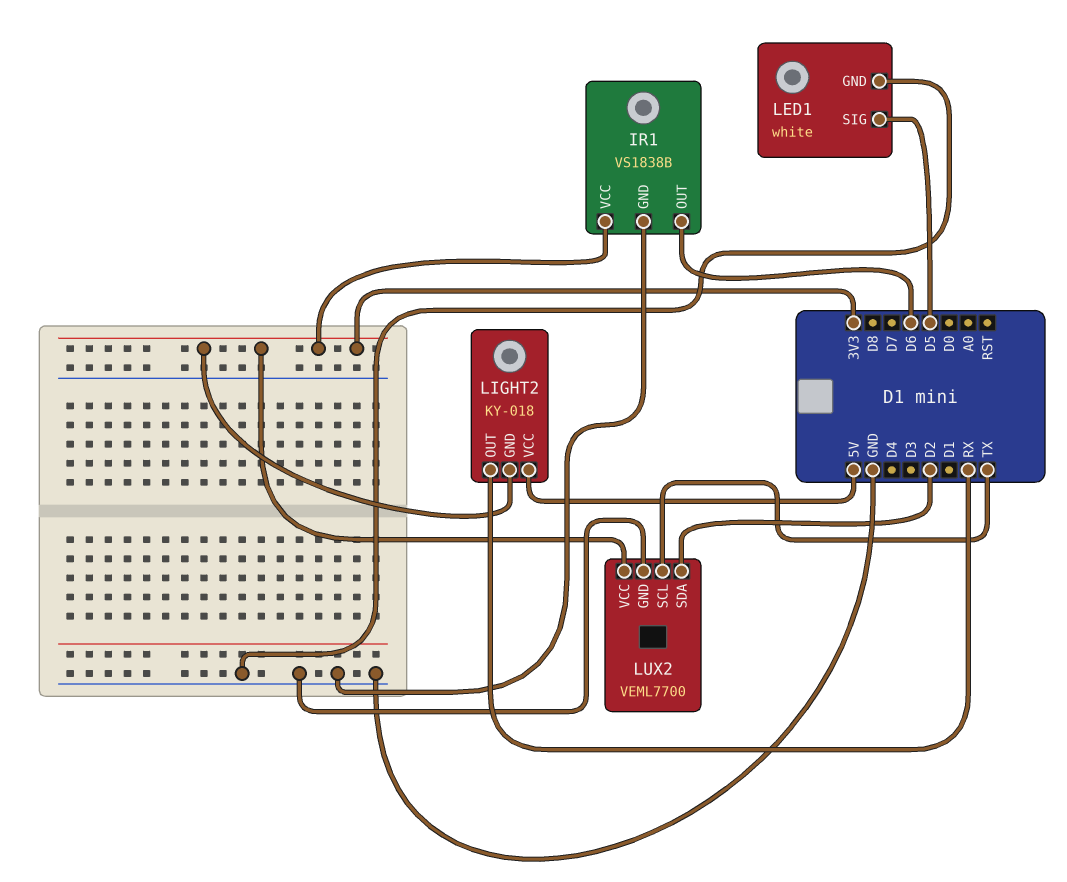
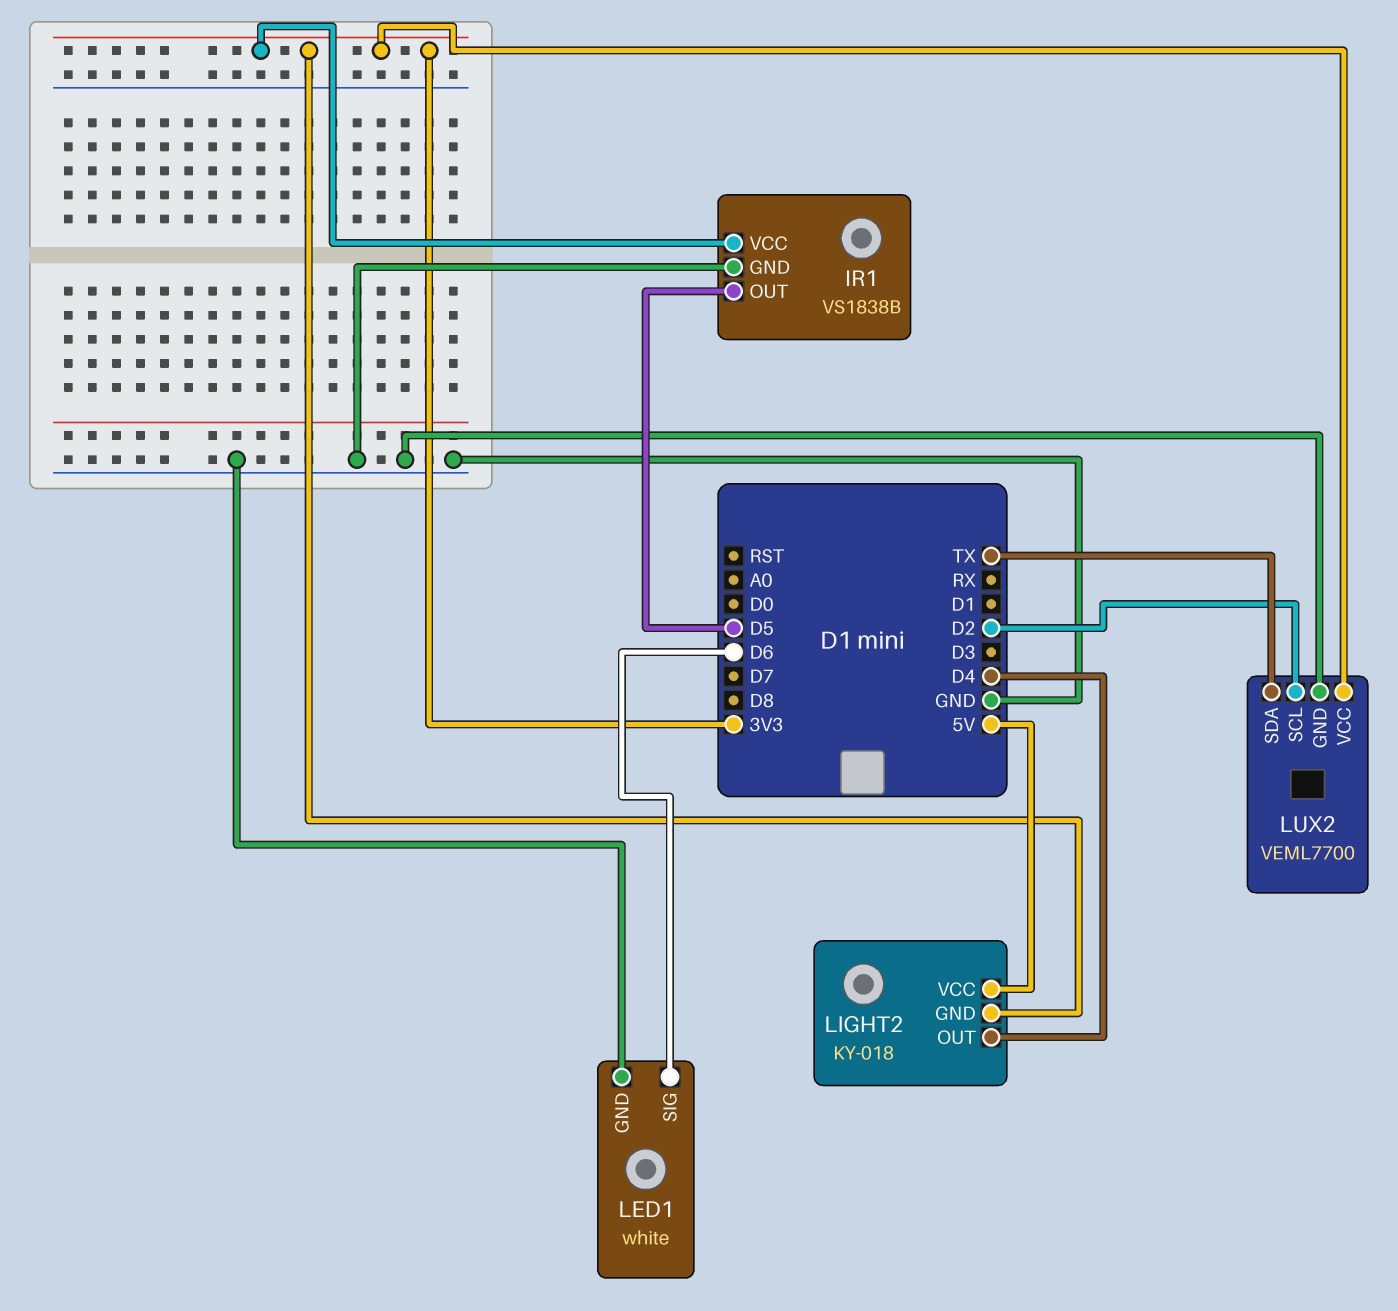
IR1 pin OUT: D6 -> D5
LED1 pin SIG: D5 -> D6
LIGHT2 pin OUT: RX -> D4
LUX2 pin SCL: TX -> D2
LUX2 pin SDA: D2 -> TX

